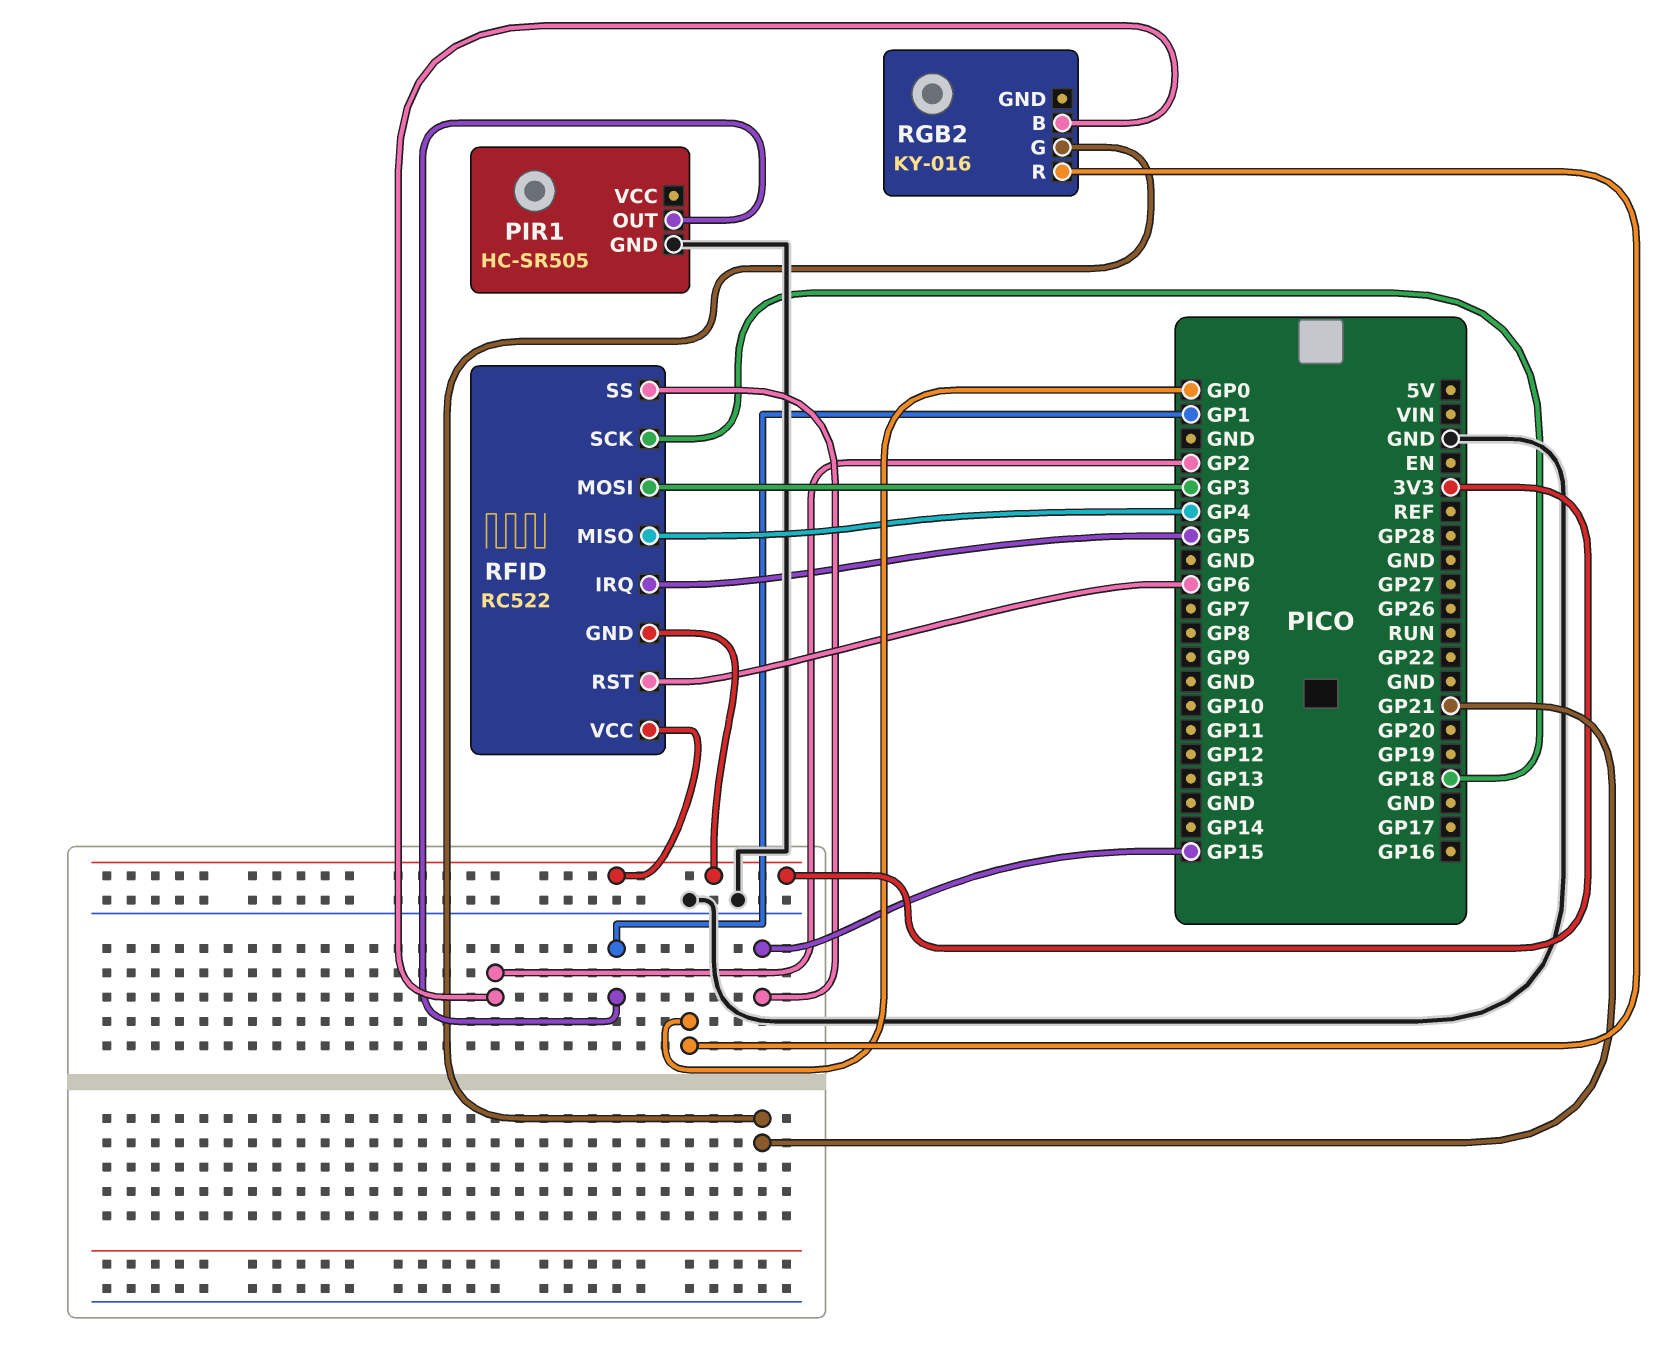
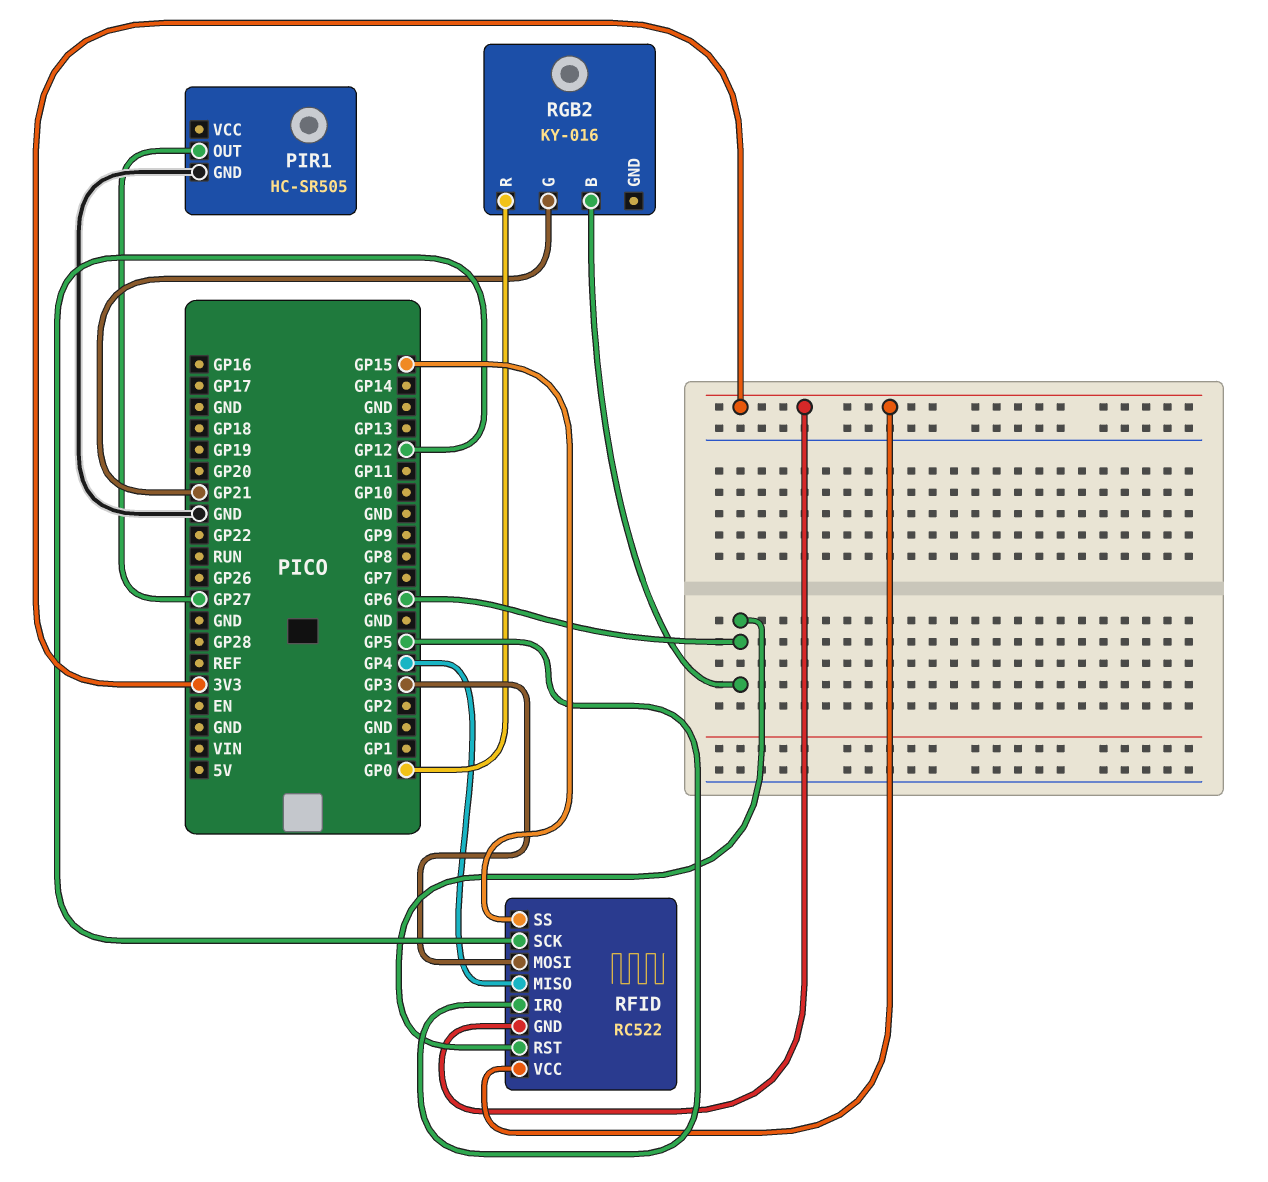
PIR1 pin OUT: GP1 -> GP27
RFID pin SCK: GP18 -> GP12
RGB2 pin B: GP2 -> GP6

